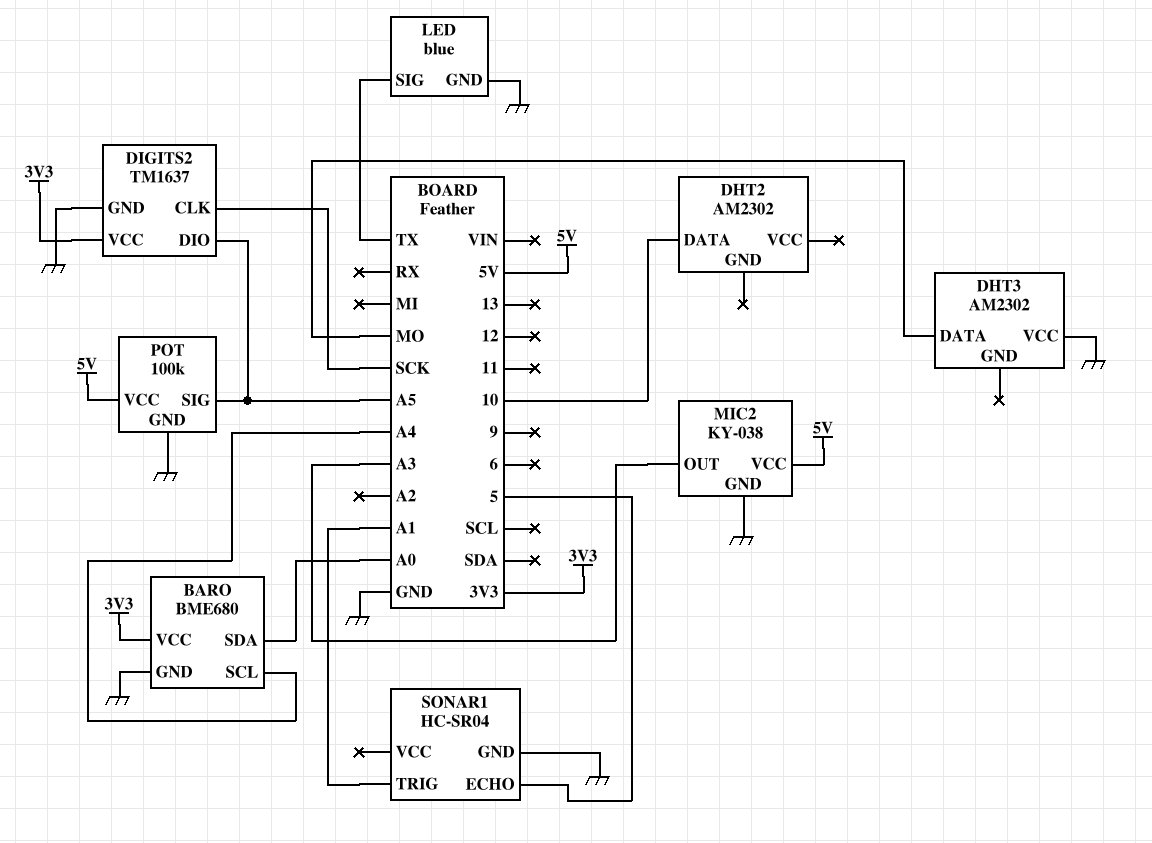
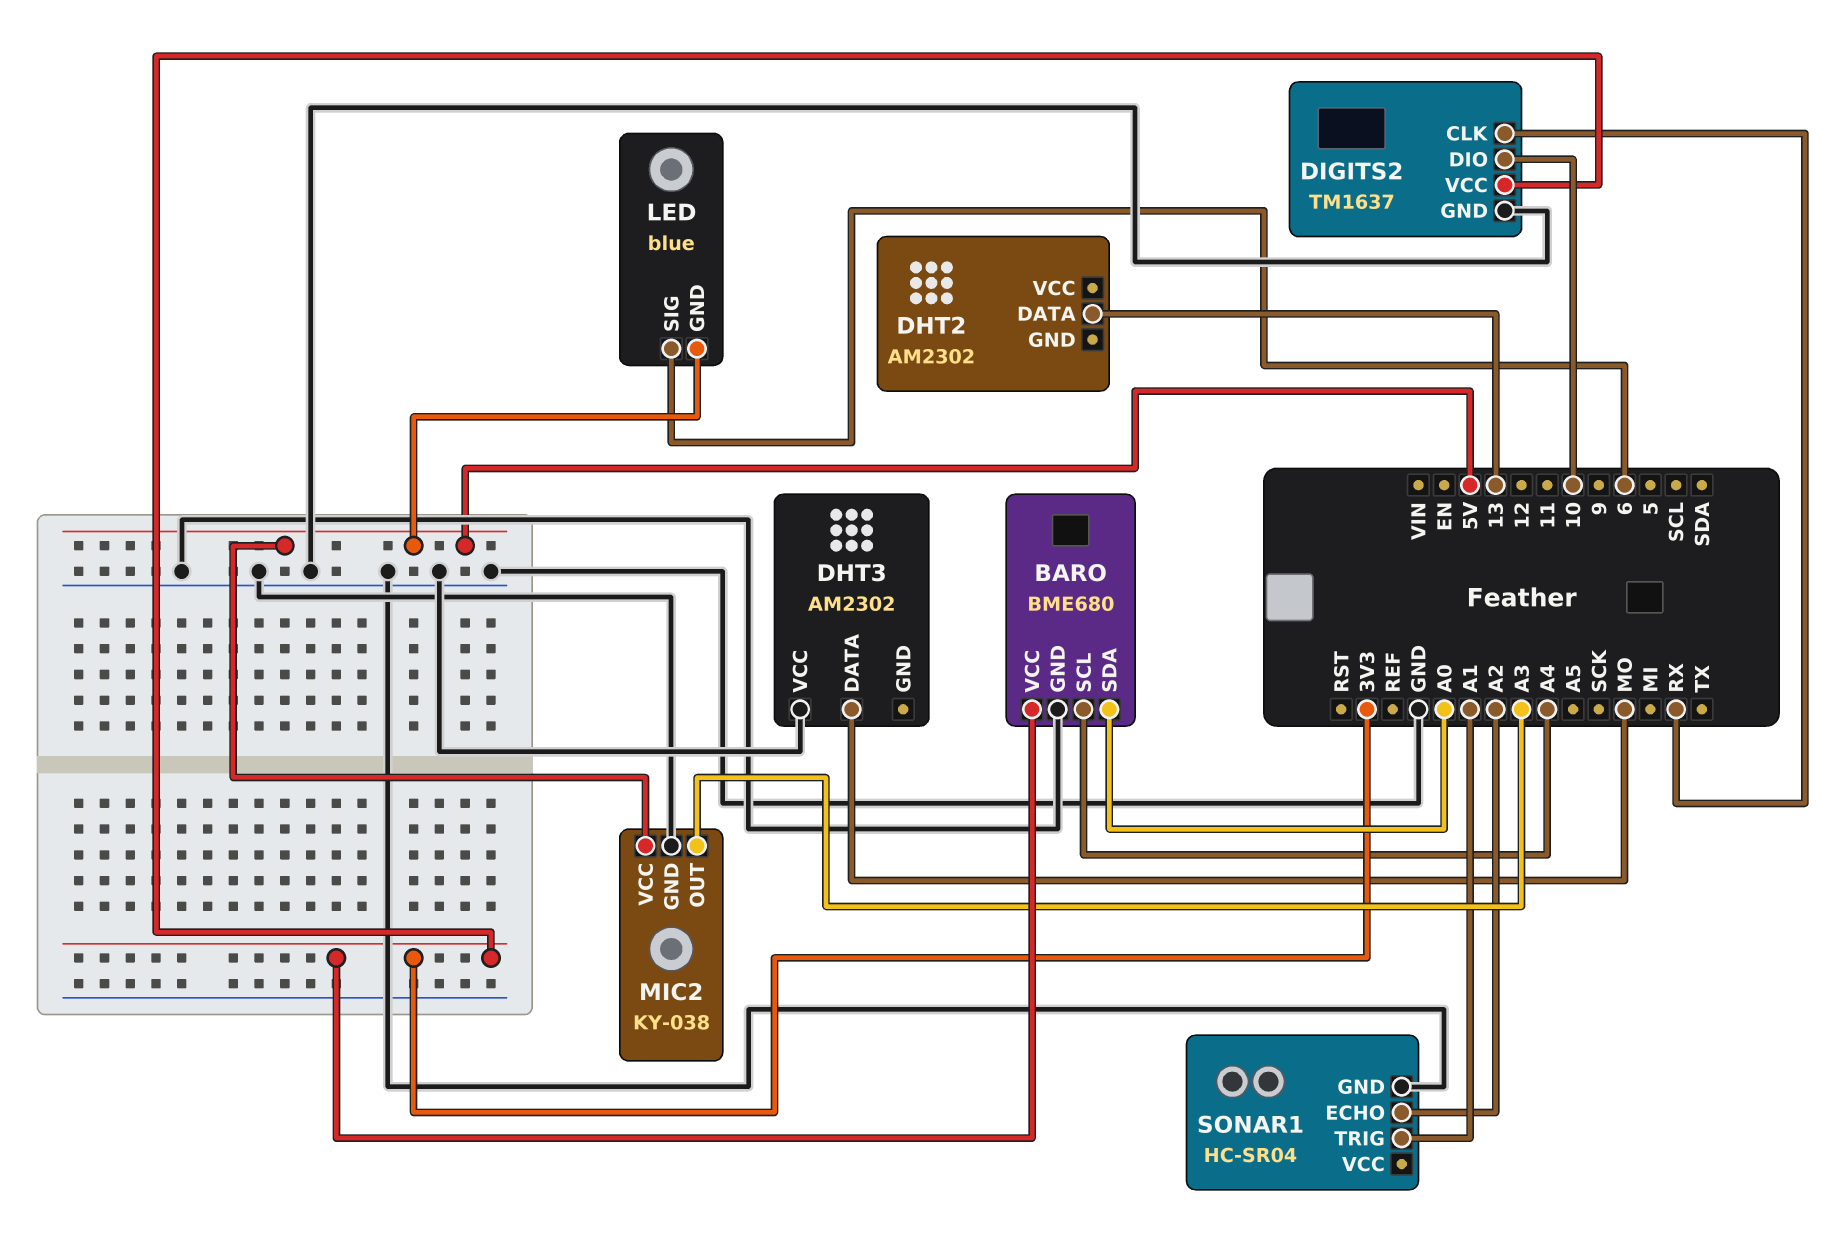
DHT2 pin DATA: 10 -> 13
DIGITS2 pin CLK: SCK -> RX
DIGITS2 pin DIO: A5 -> 10
LED pin GND: GND -> 5V
LED pin SIG: TX -> 6
POT: 100k -> none
POT pin GND: GND -> none
POT pin SIG: A5 -> none
POT pin VCC: 5V -> none
SONAR1 pin ECHO: 5 -> A2

